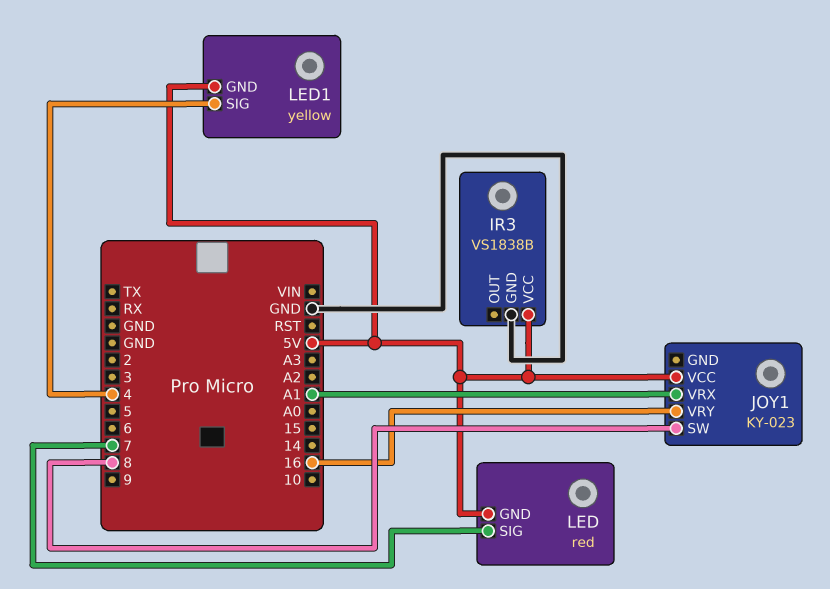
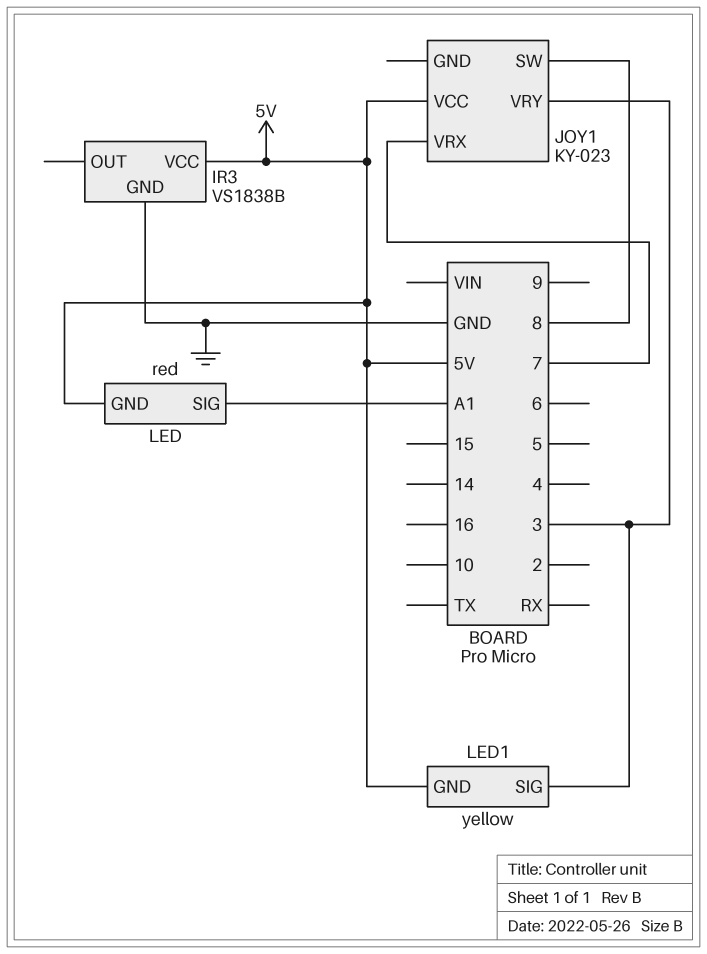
JOY1 pin VRX: A1 -> 7
JOY1 pin VRY: 16 -> 3
LED pin SIG: 7 -> A1
LED1 pin SIG: 4 -> 3

